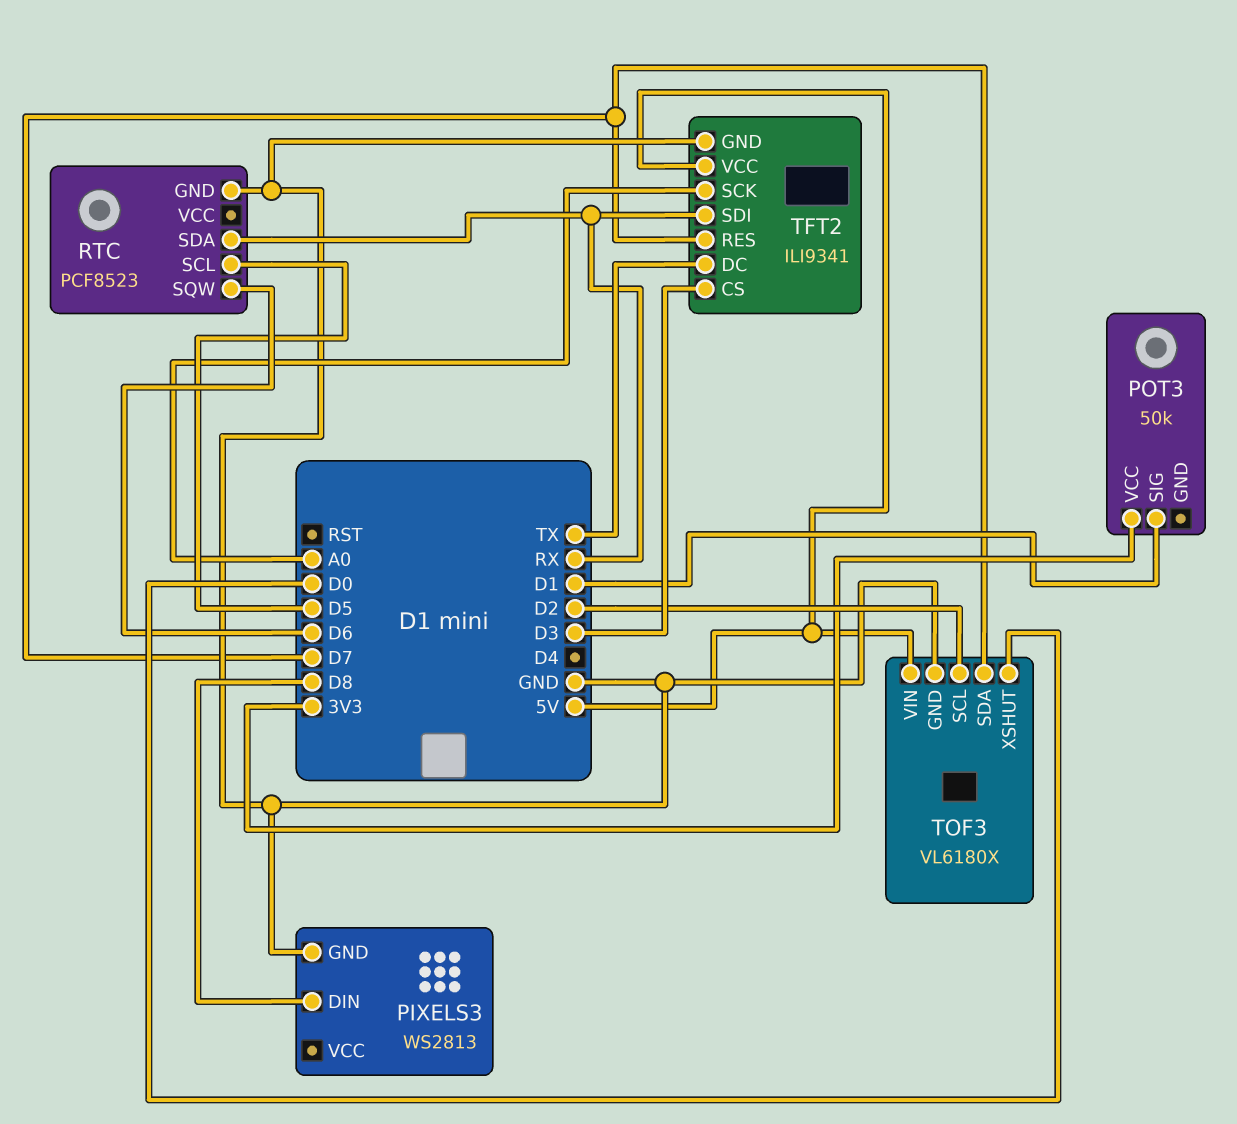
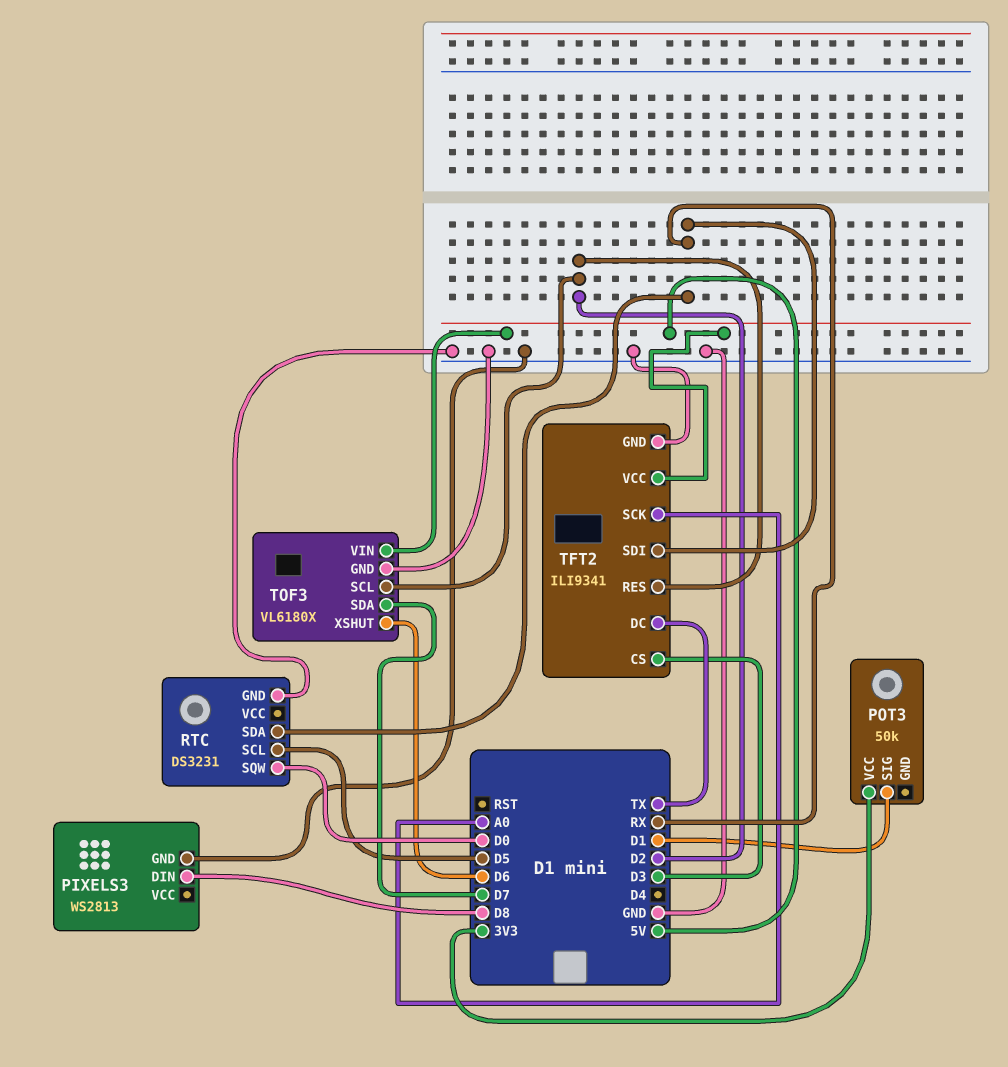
RTC: PCF8523 -> DS3231
RTC pin SQW: D6 -> D0
TFT2 pin RES: D7 -> D2
TOF3 pin XSHUT: D0 -> D6

